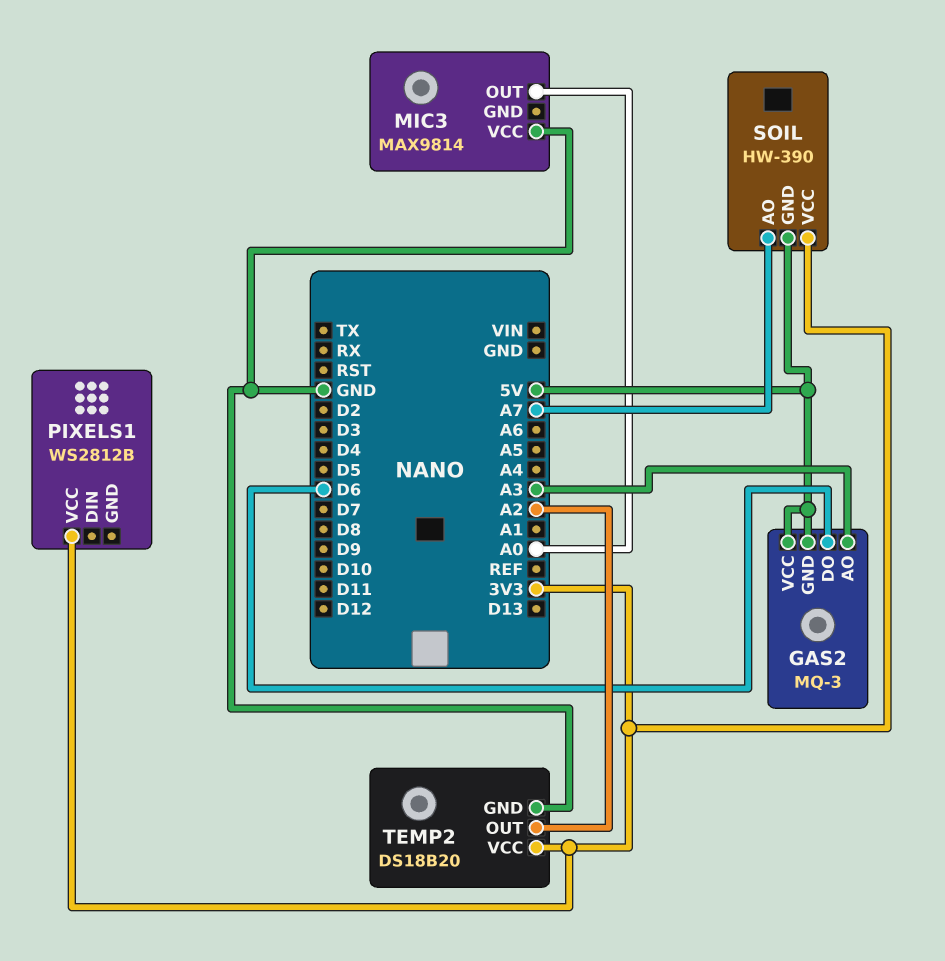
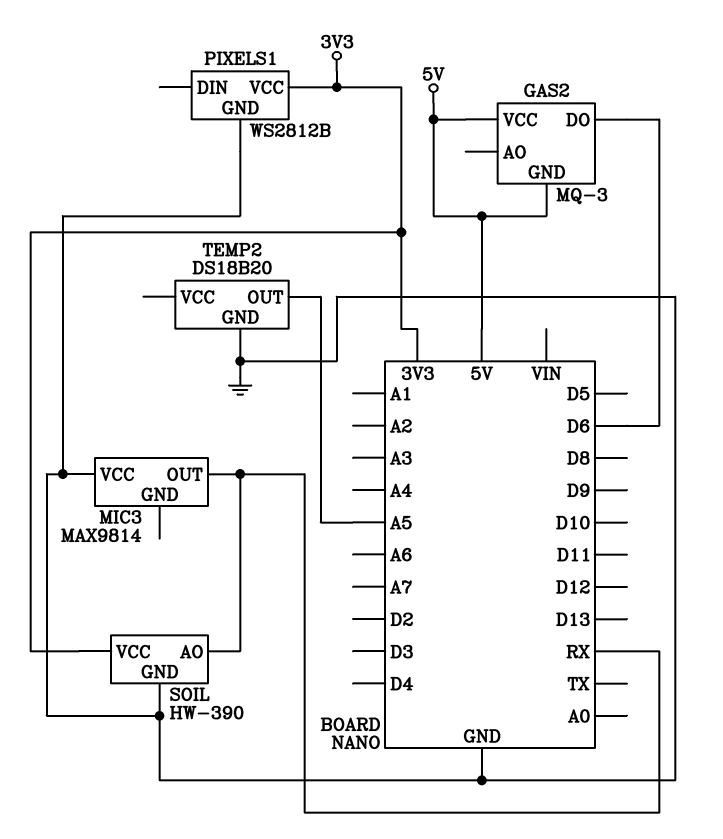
GAS2 pin AO: A3 -> none
MIC3 pin OUT: A0 -> RX
PIXELS1 pin GND: none -> GND
SOIL pin AO: A7 -> RX
SOIL pin GND: 5V -> GND
TEMP2 pin OUT: A2 -> A5
TEMP2 pin VCC: 3V3 -> none

